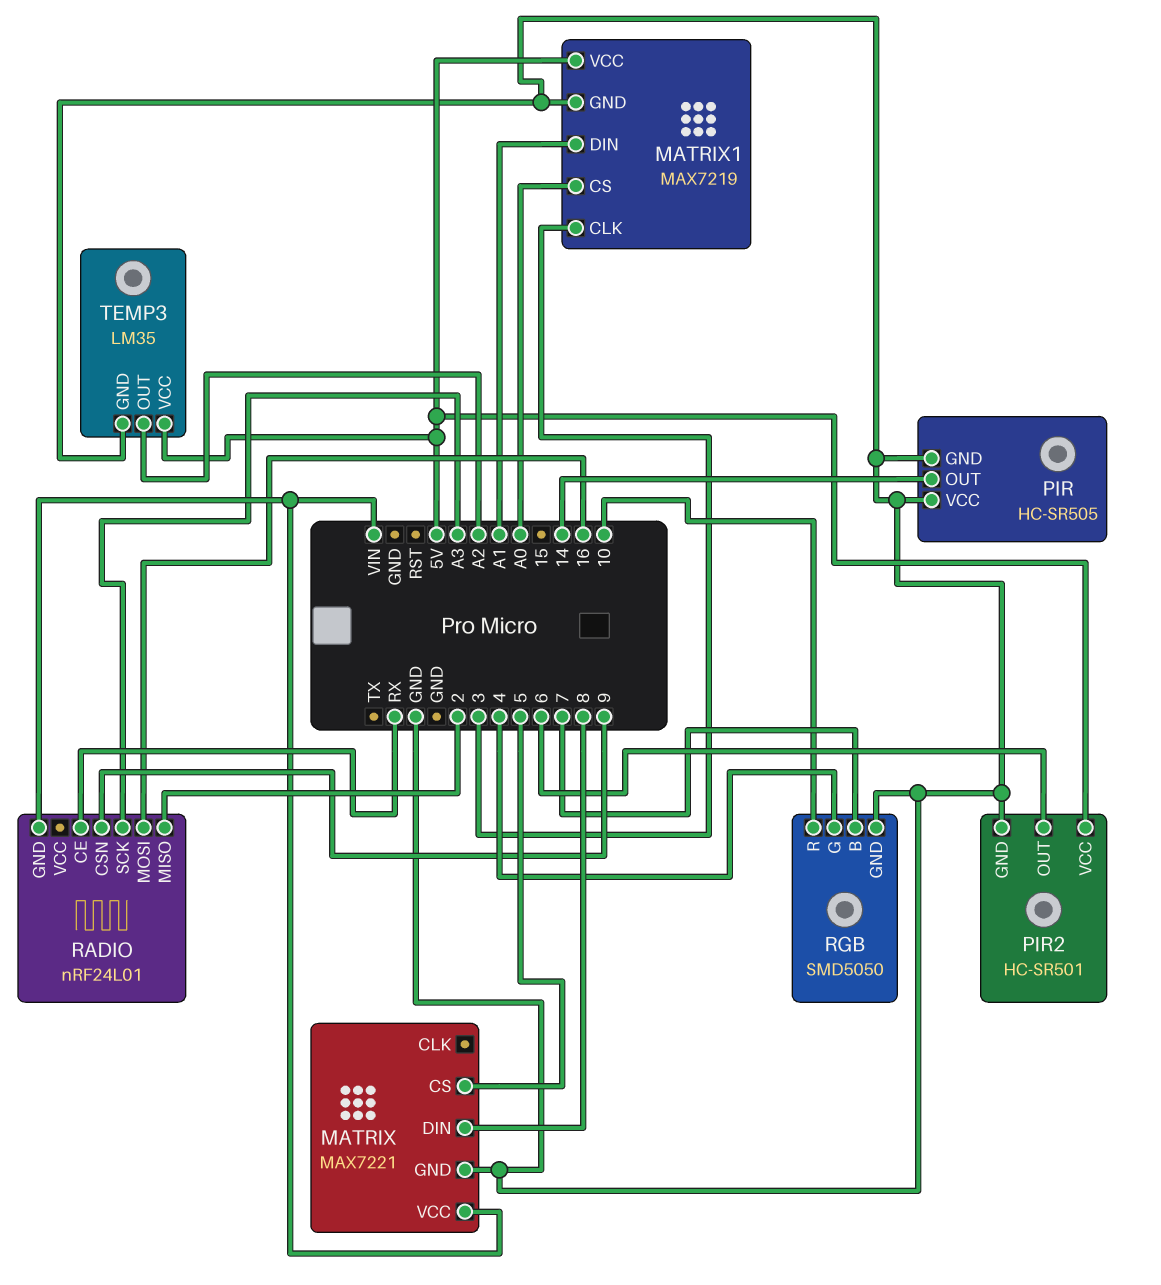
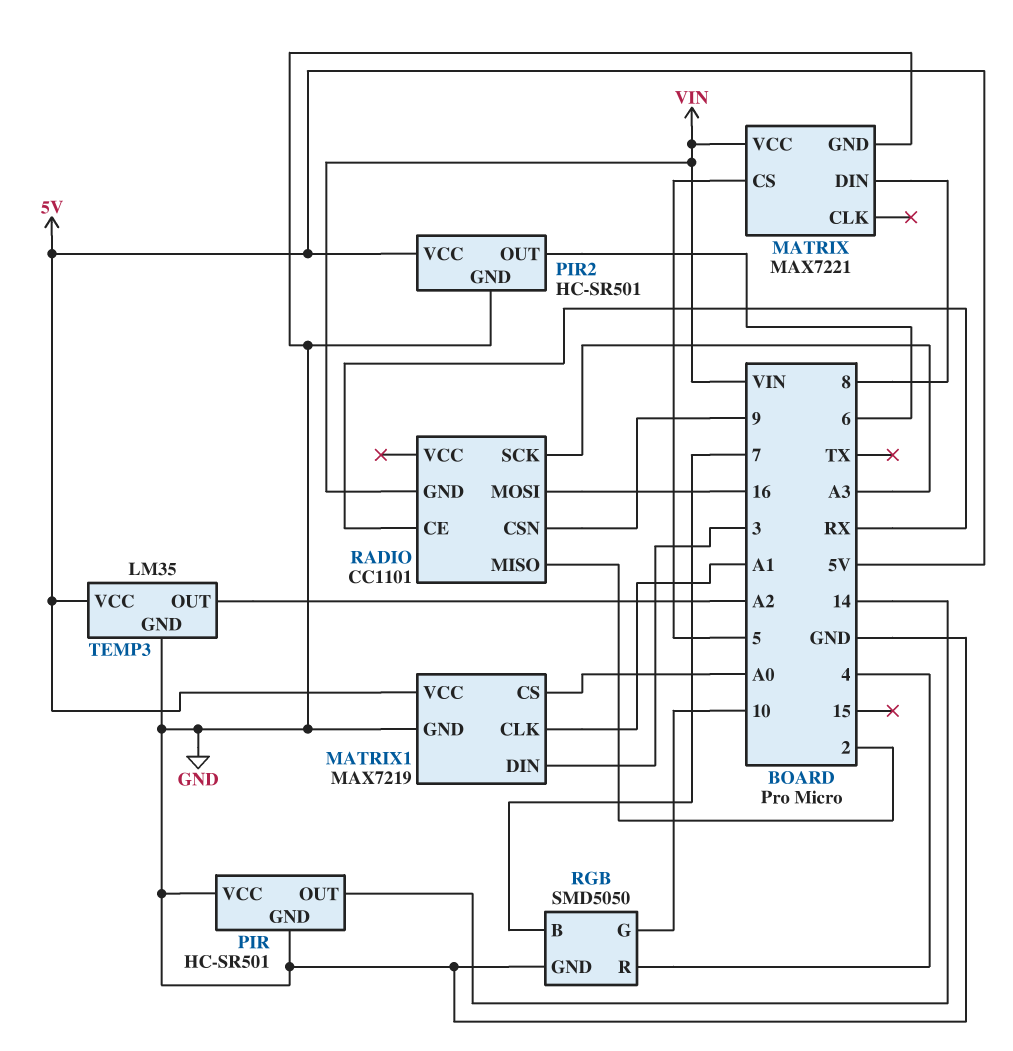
MATRIX1 pin CLK: 3 -> A1
MATRIX1 pin DIN: A1 -> 3
PIR: HC-SR505 -> HC-SR501
RADIO: nRF24L01 -> CC1101
RGB pin G: 4 -> 10
RGB pin R: 10 -> 4

